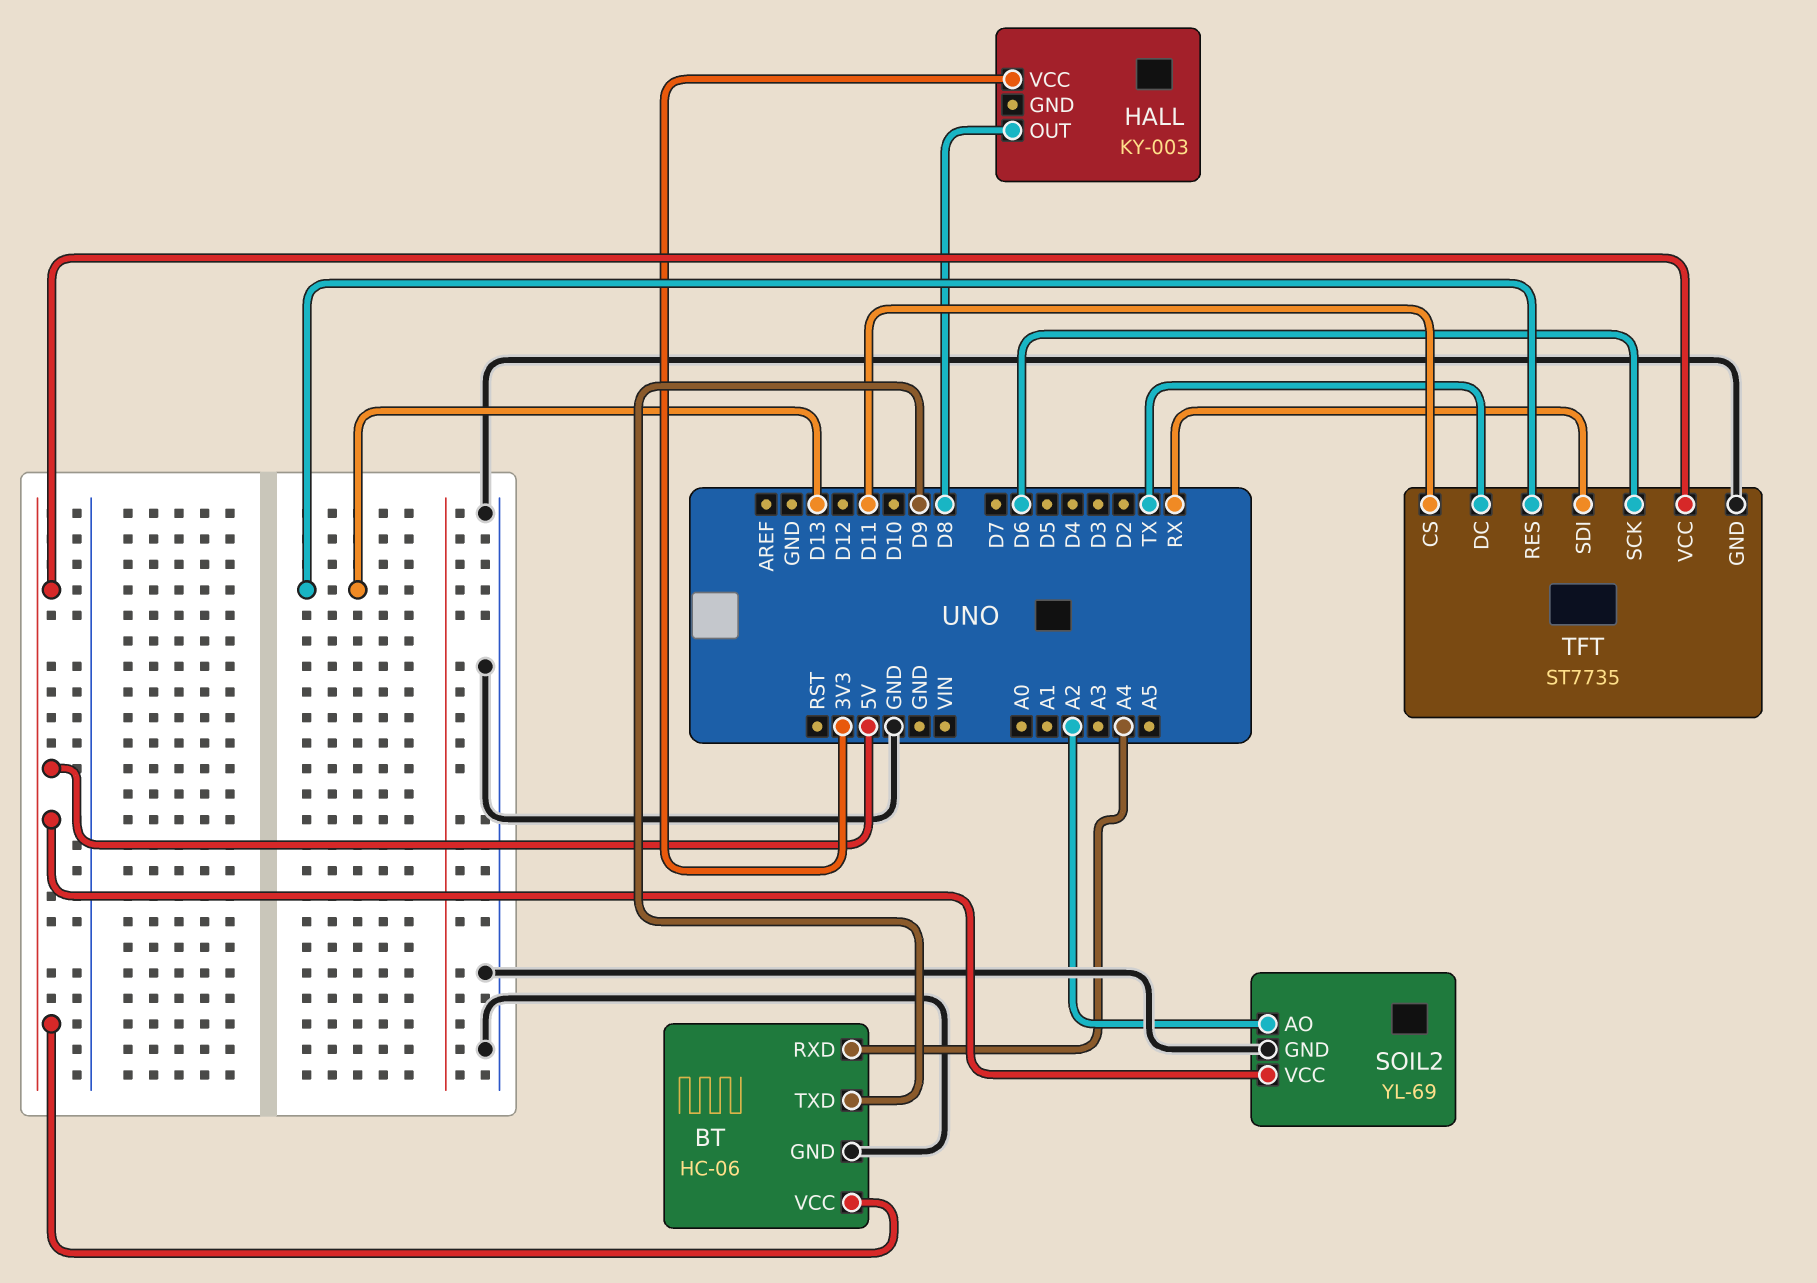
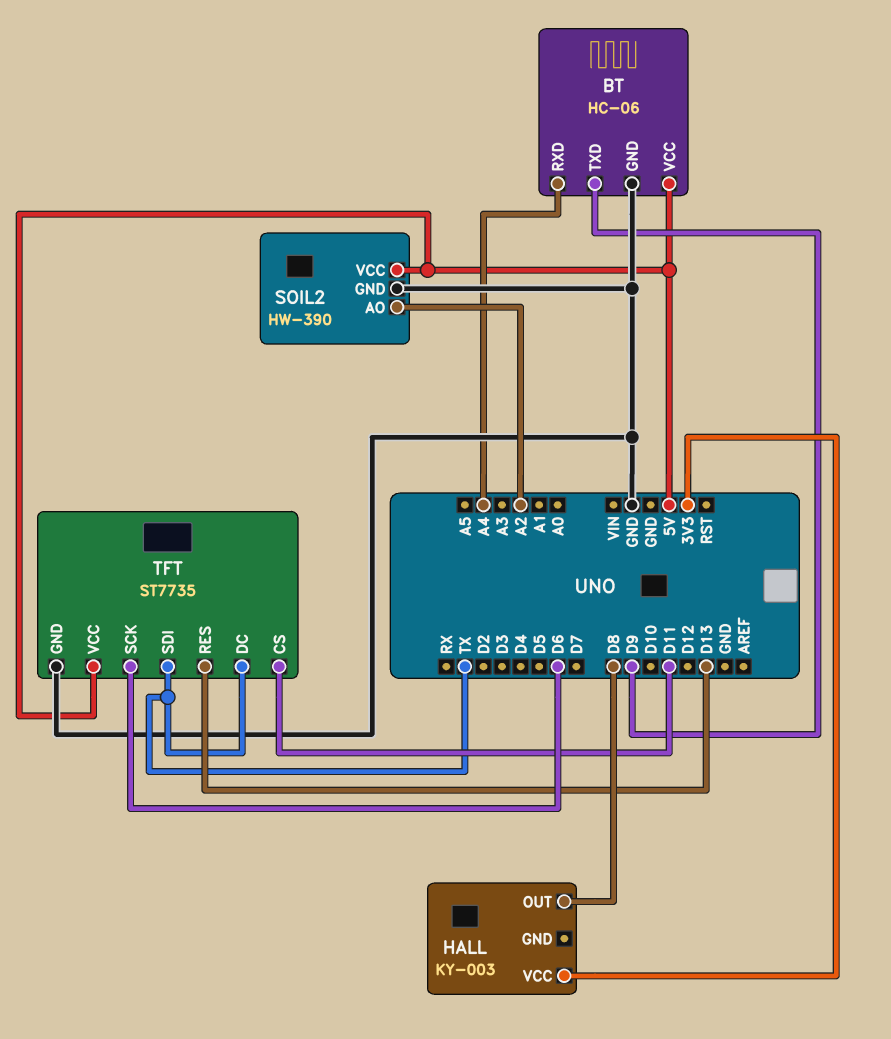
SOIL2: YL-69 -> HW-390
TFT pin SDI: RX -> TX

